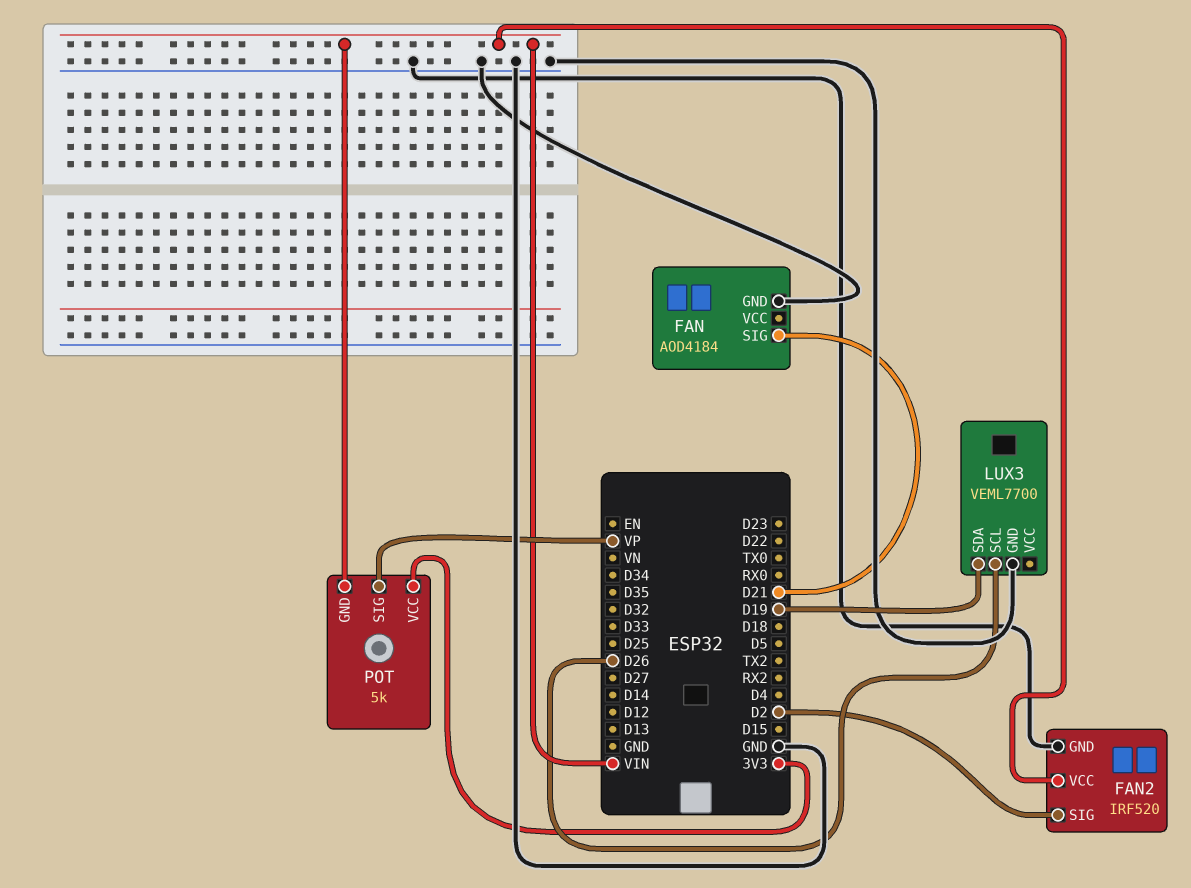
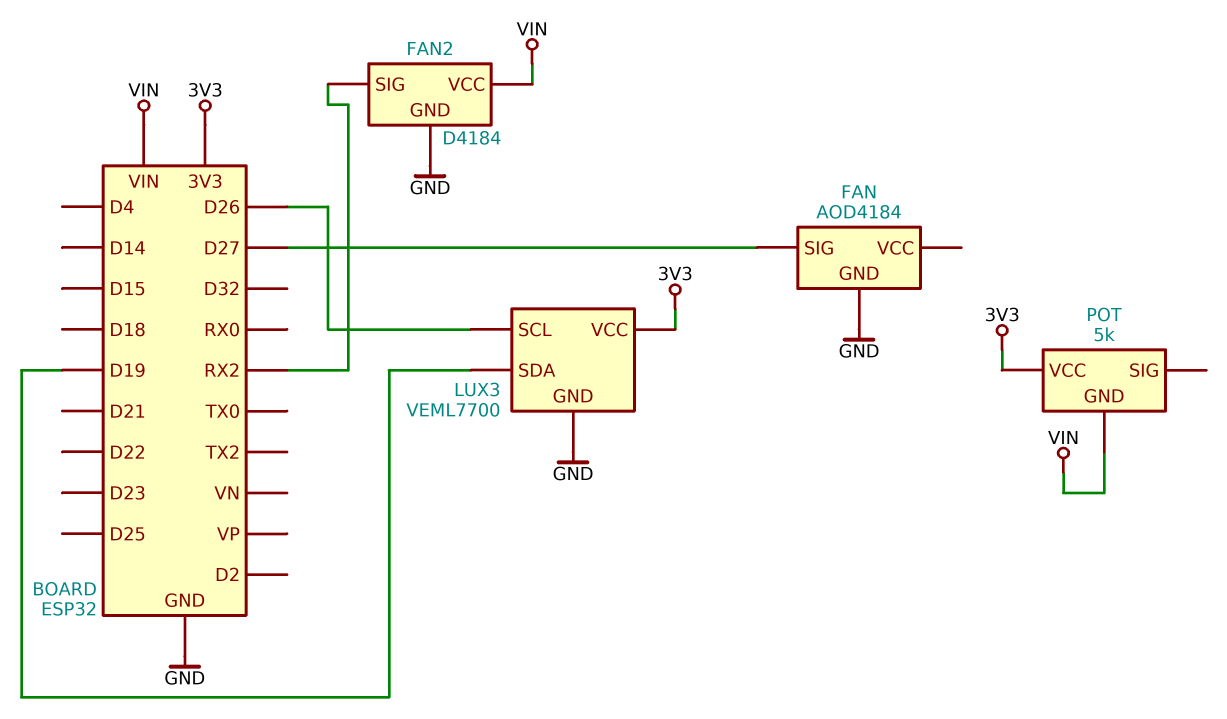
FAN pin SIG: D21 -> D27
FAN2: IRF520 -> D4184
FAN2 pin SIG: D2 -> RX2
LUX3 pin VCC: none -> 3V3
POT pin SIG: VP -> none

